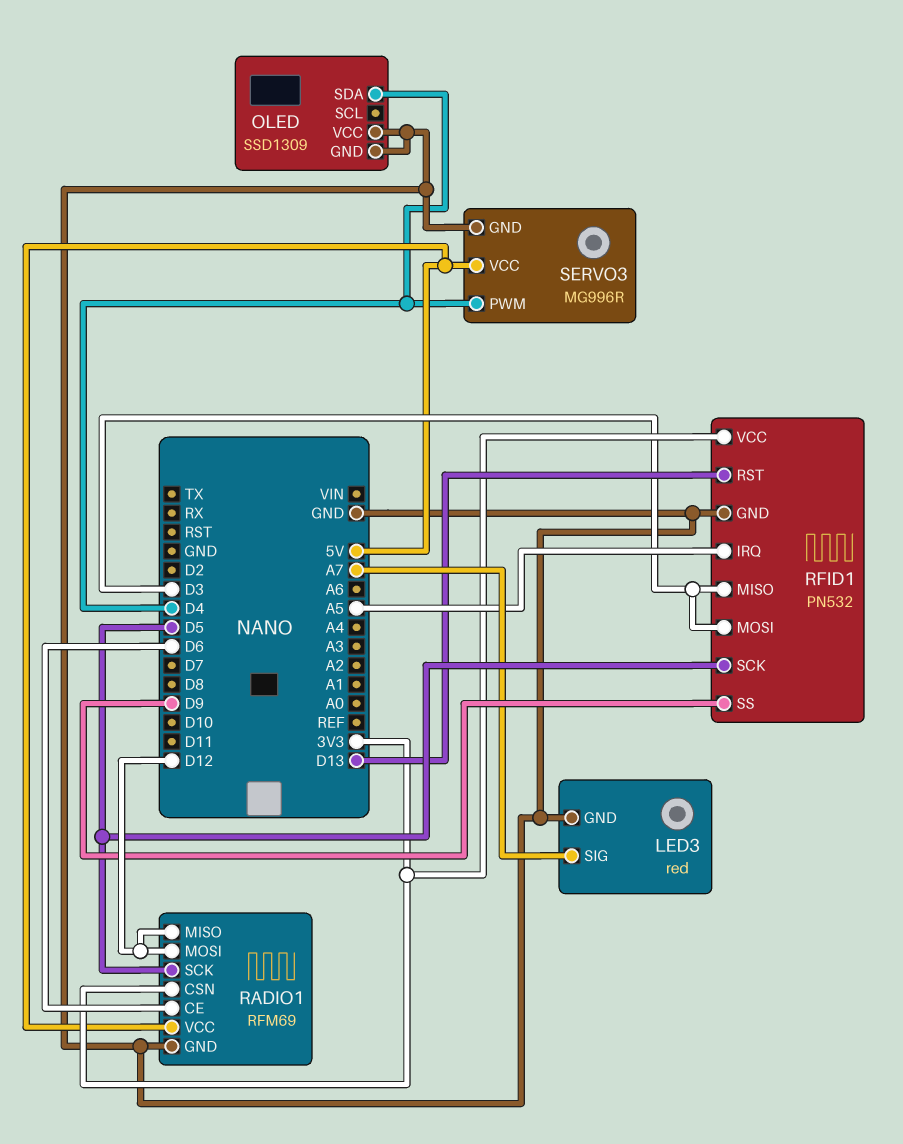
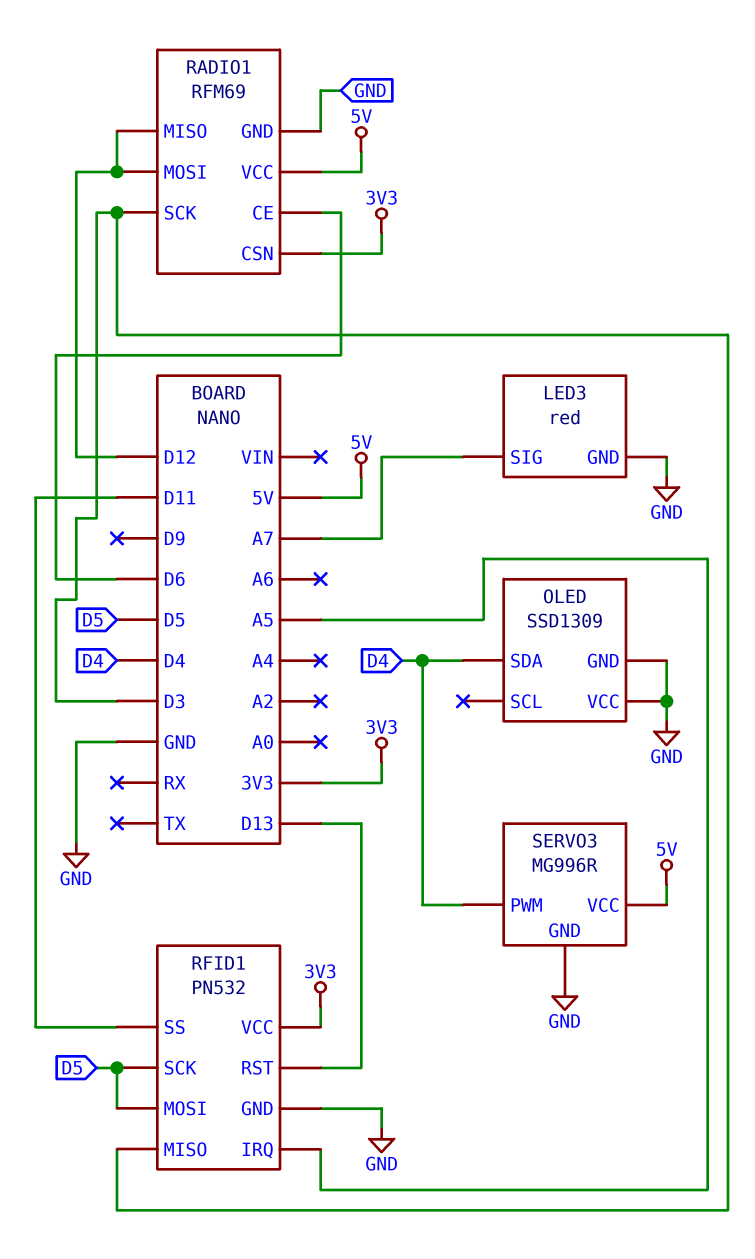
RADIO1 pin SCK: D5 -> D3
RFID1 pin MOSI: D3 -> D5
RFID1 pin SS: D9 -> D11

